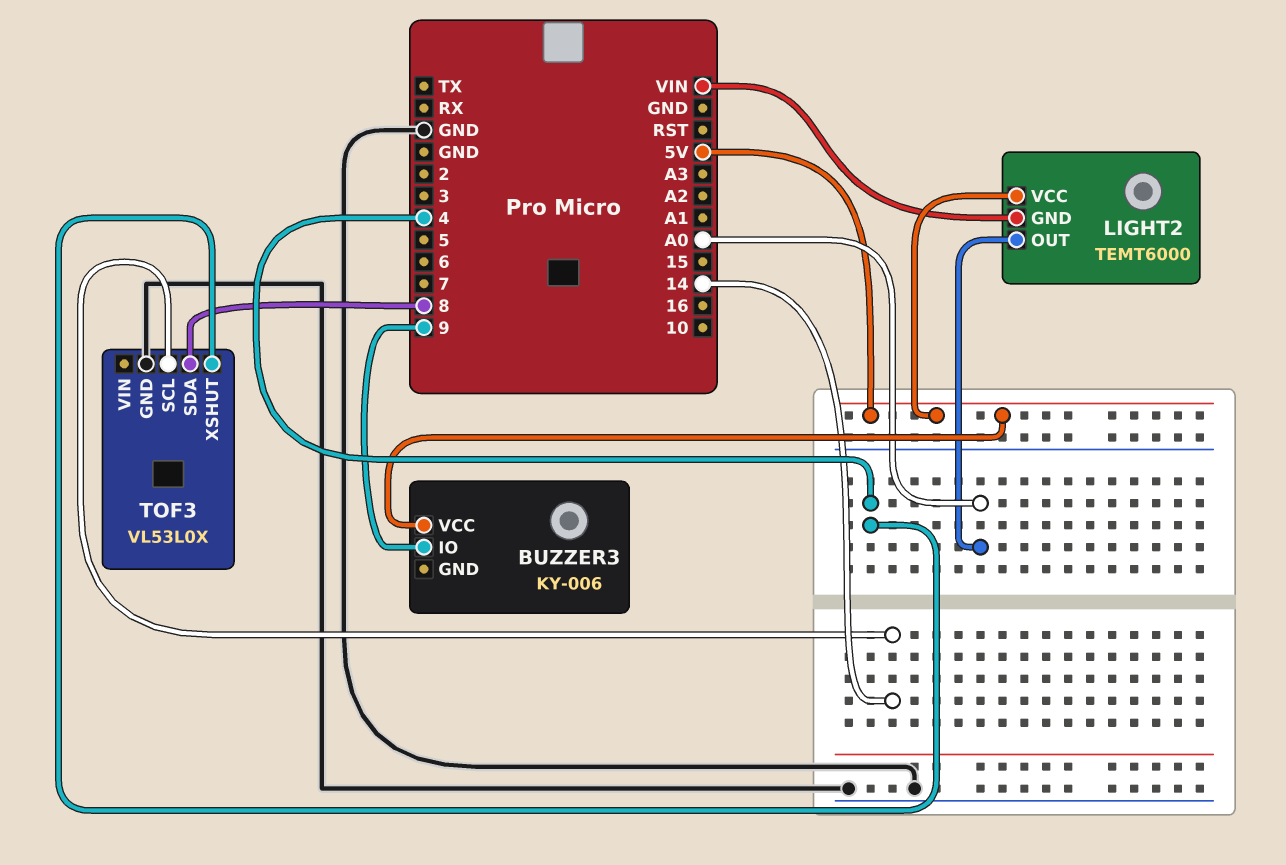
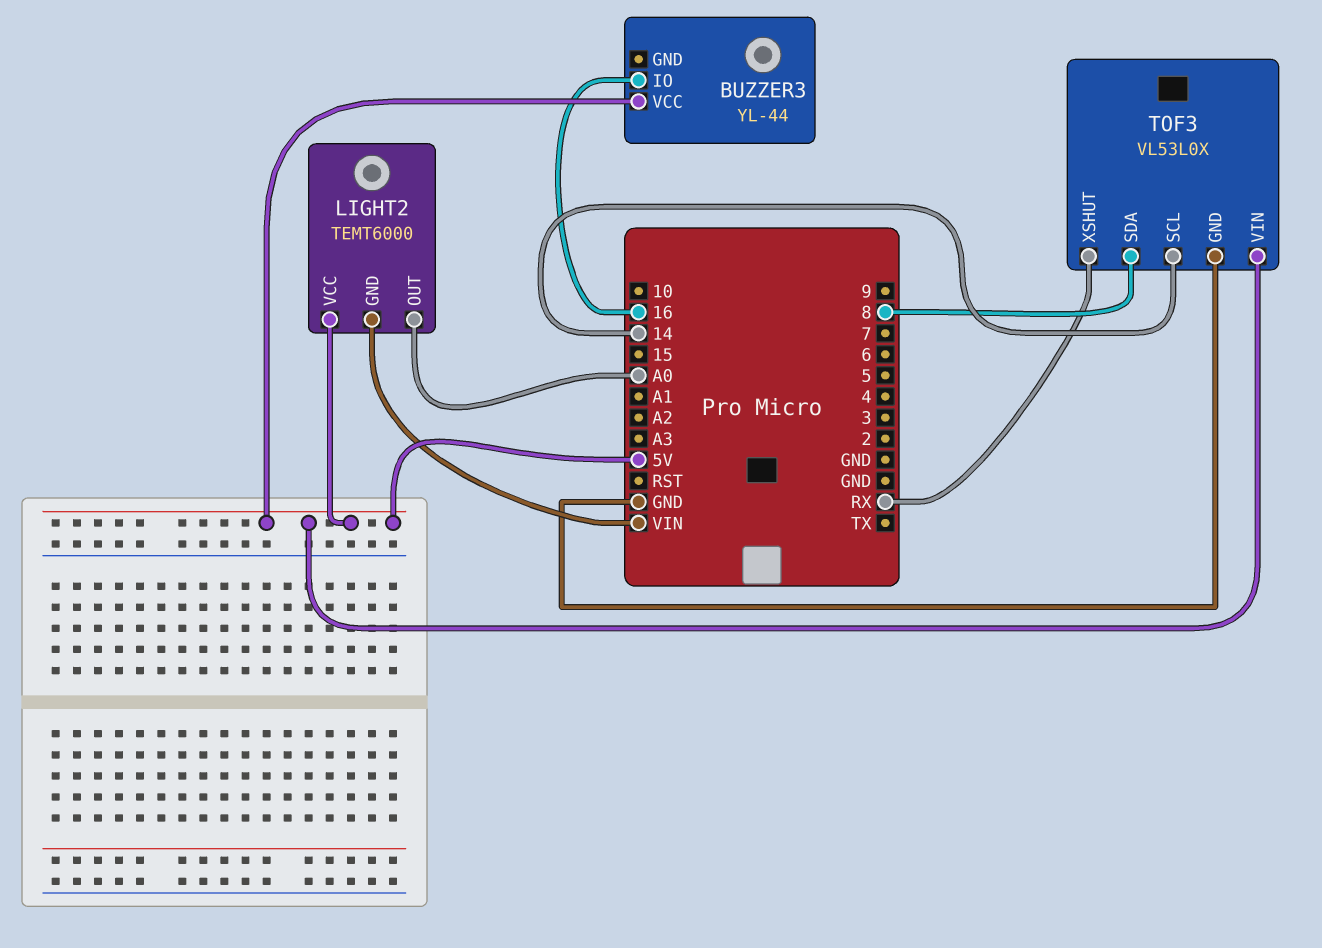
BUZZER3: KY-006 -> YL-44
BUZZER3 pin IO: 9 -> 16
TOF3 pin VIN: none -> 5V
TOF3 pin XSHUT: 4 -> RX

